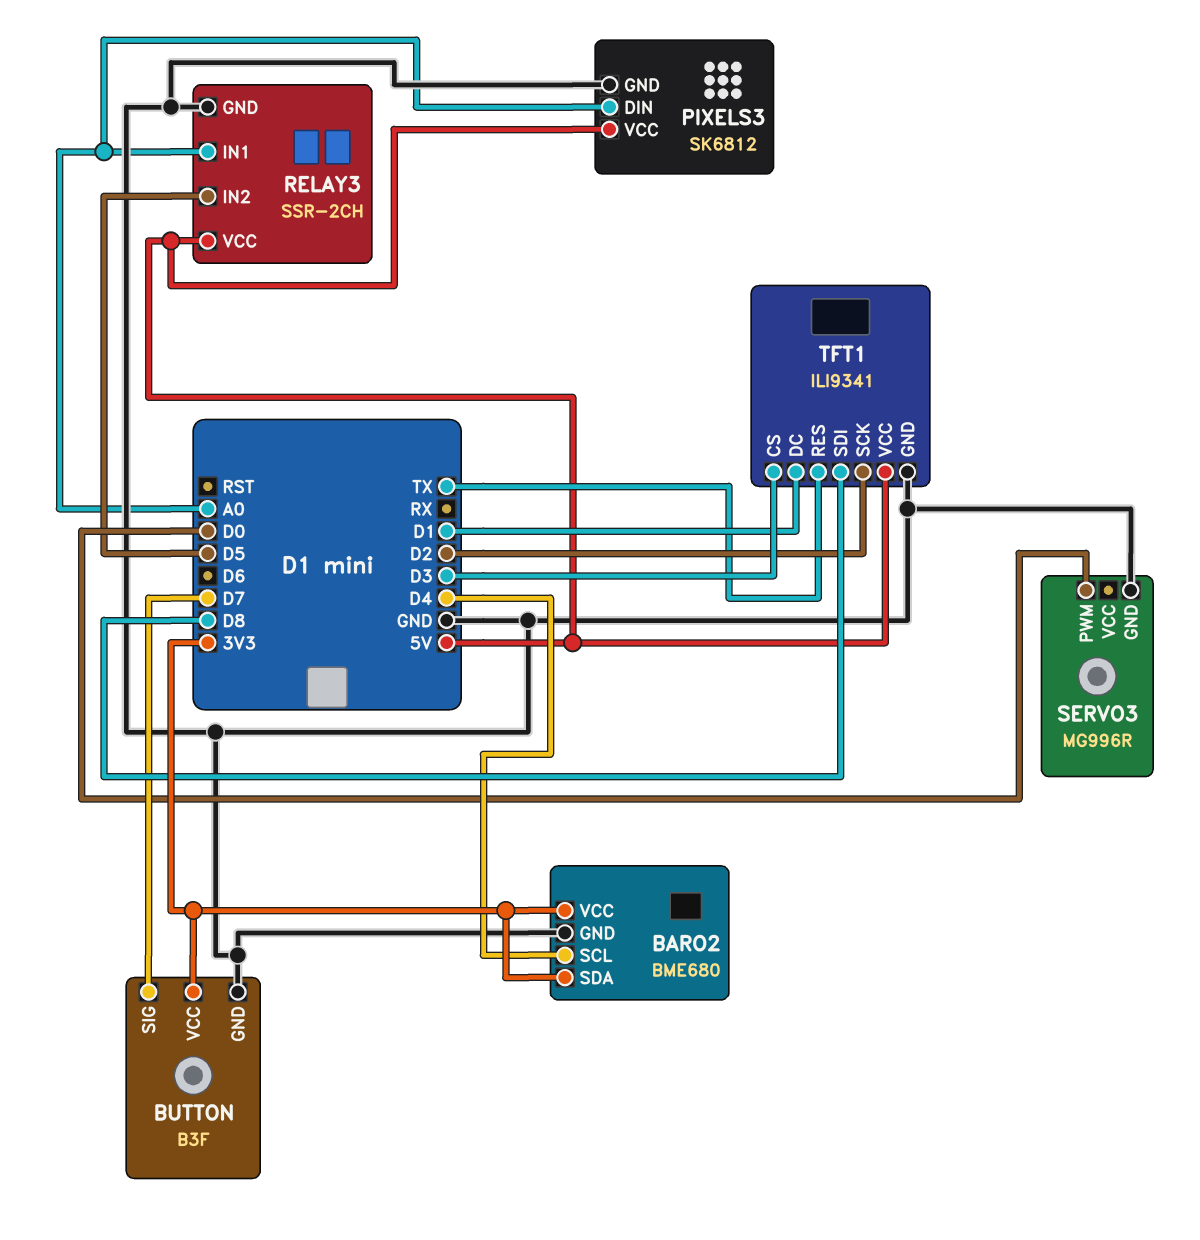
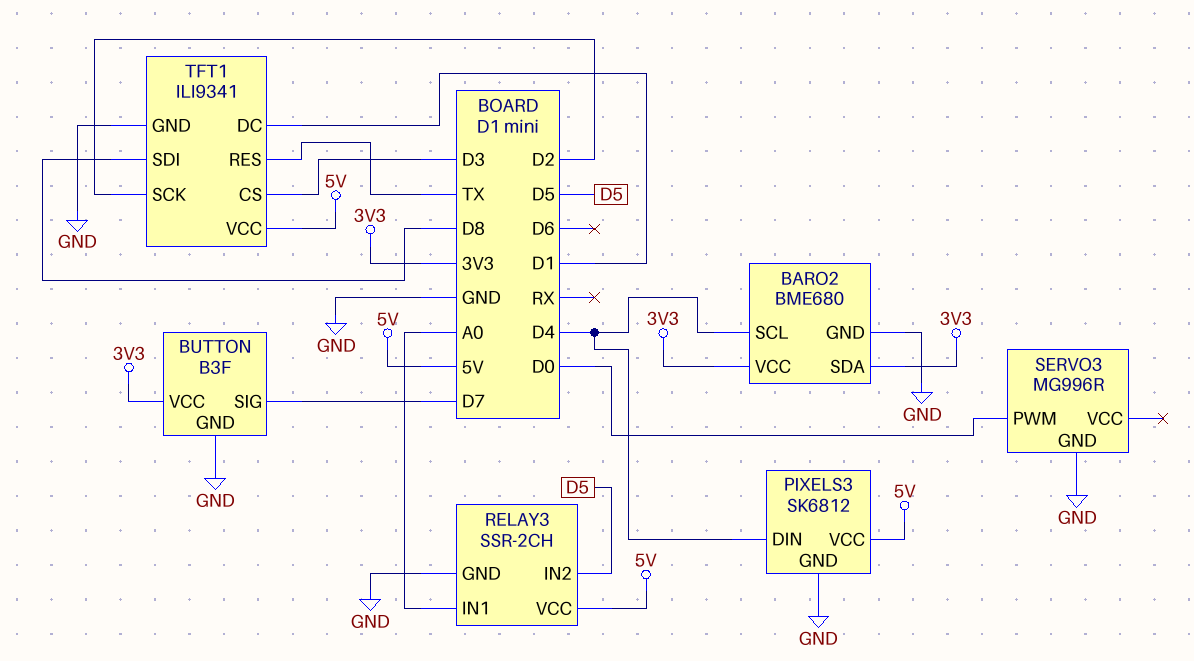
PIXELS3 pin DIN: A0 -> D4

